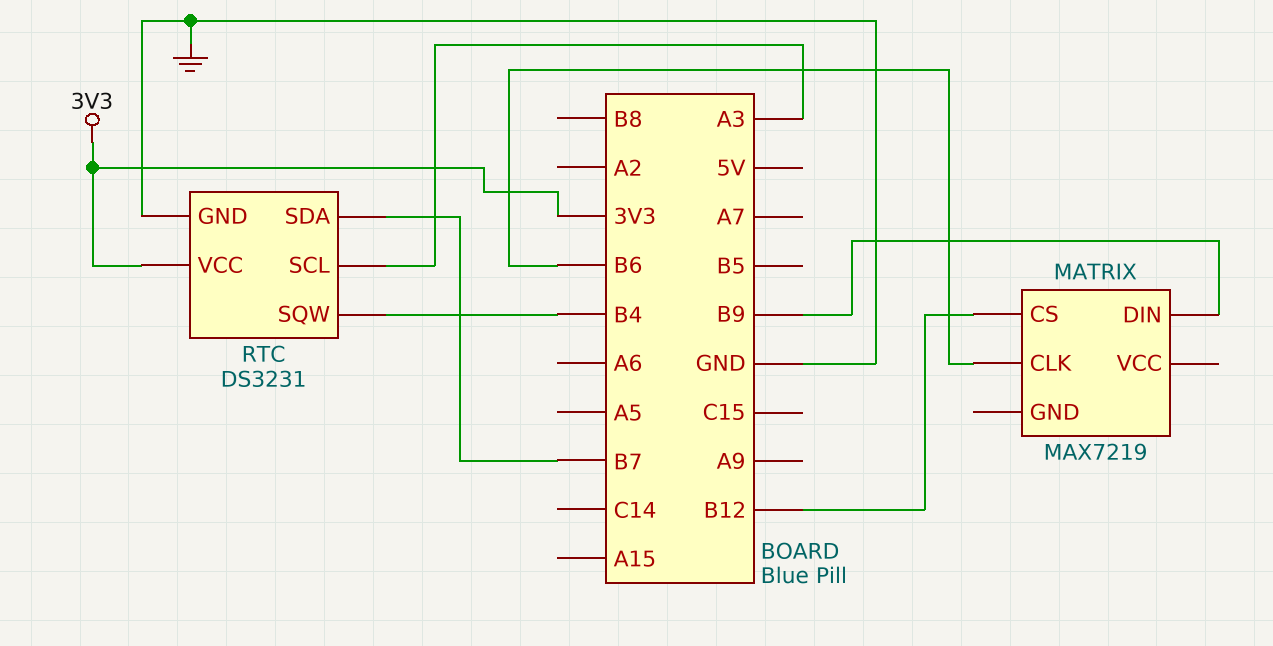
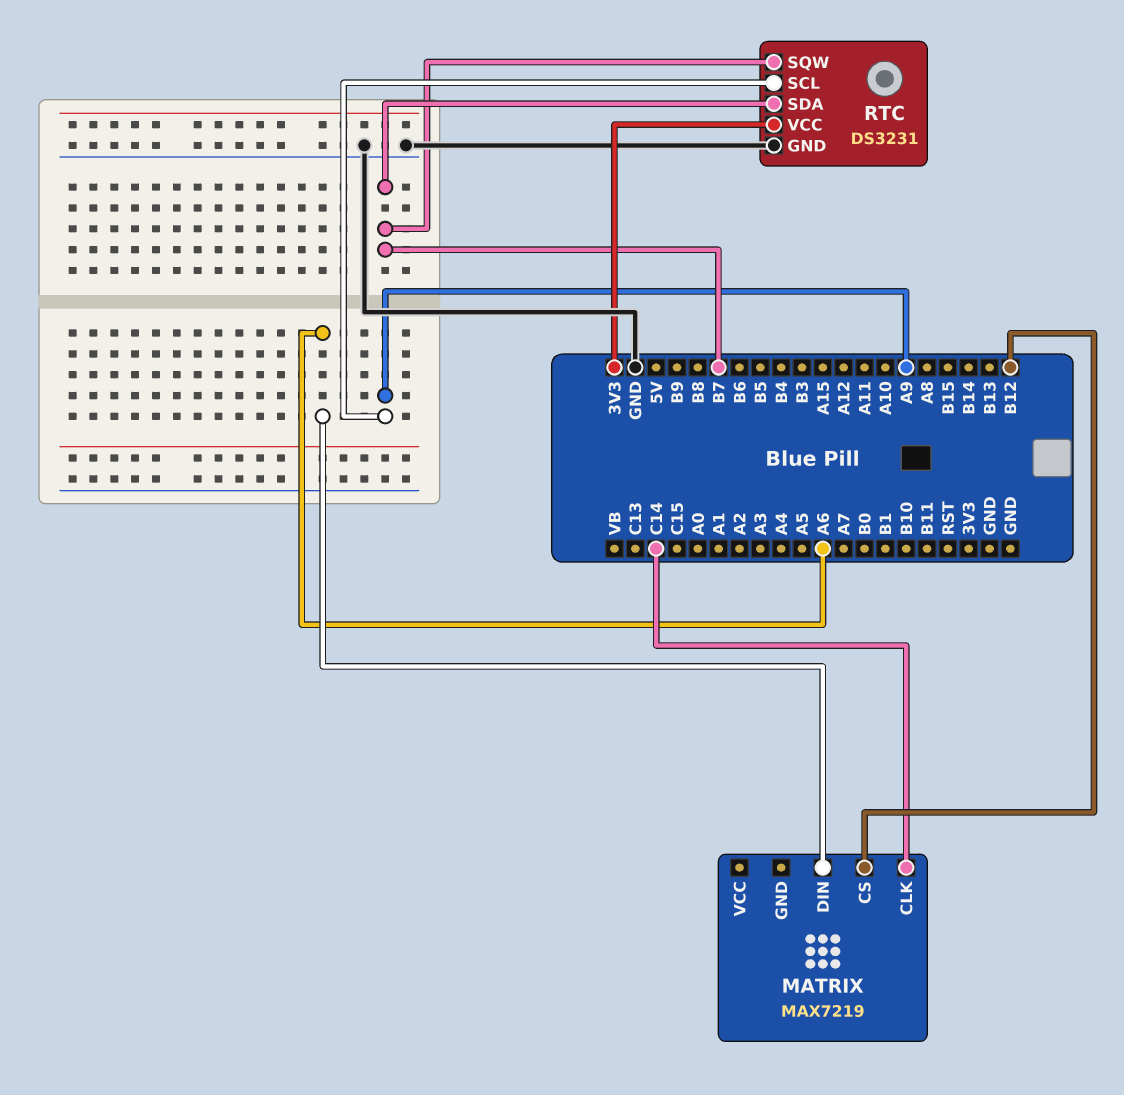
MATRIX pin CLK: B6 -> C14
MATRIX pin DIN: B9 -> A6
RTC pin SCL: A3 -> A9
RTC pin SQW: B4 -> B7

